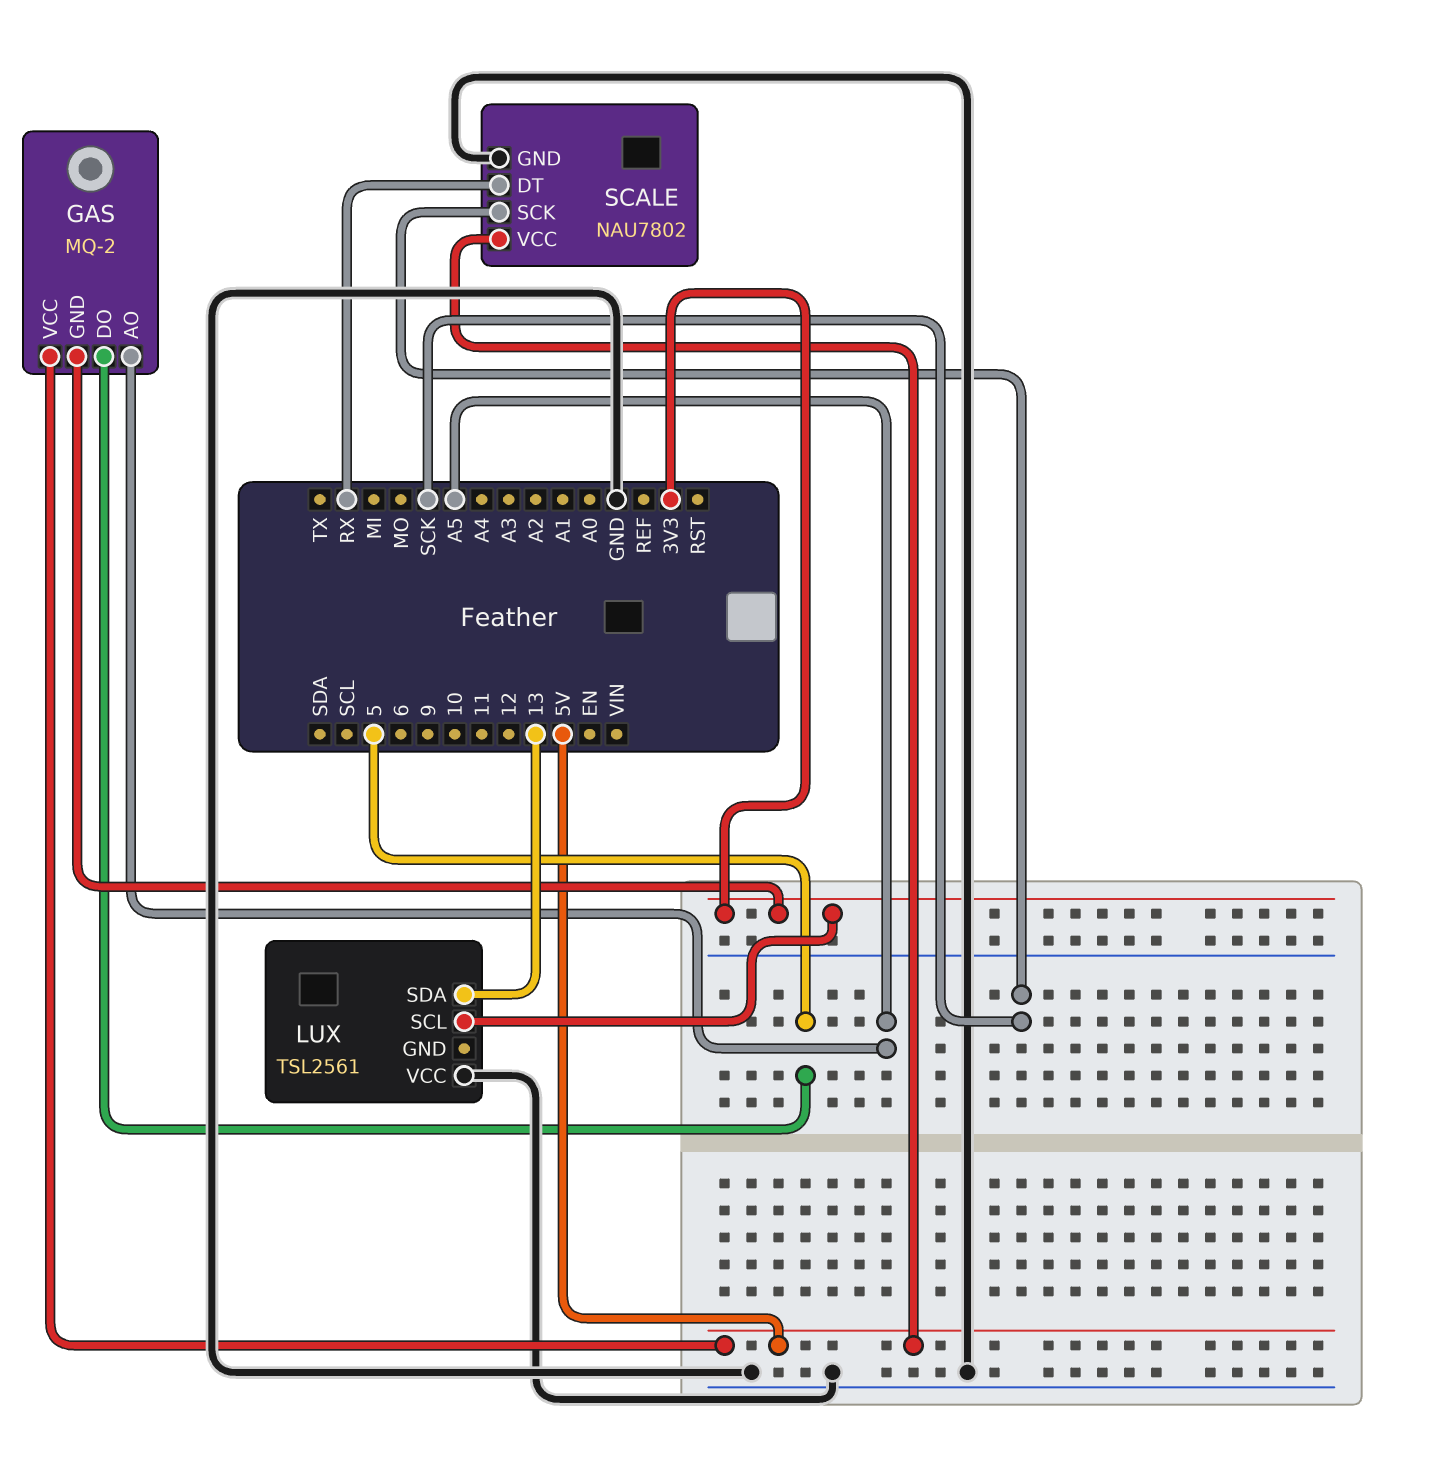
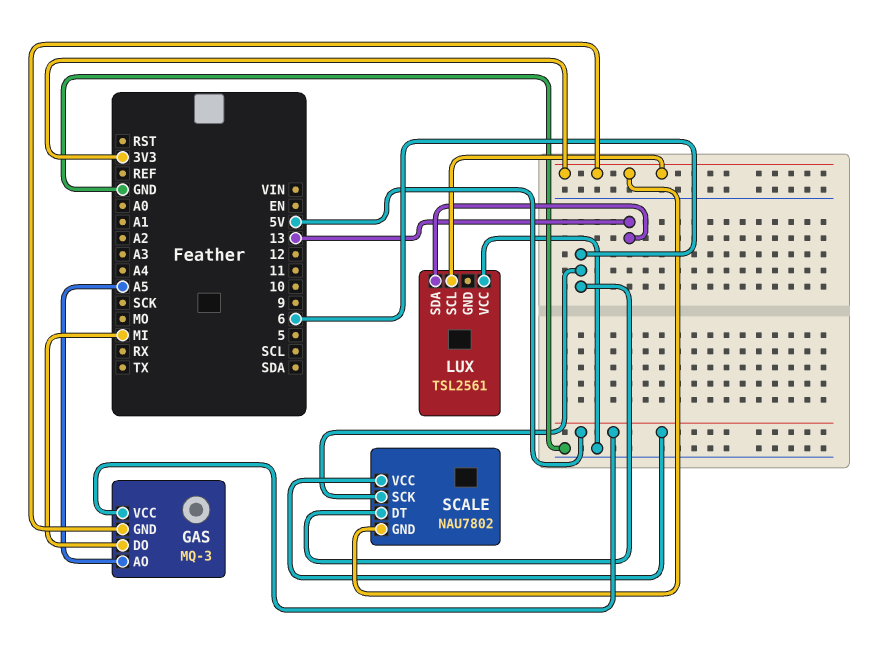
GAS: MQ-2 -> MQ-3
GAS pin DO: 5 -> MI
SCALE pin DT: RX -> 6
SCALE pin GND: GND -> 3V3
SCALE pin SCK: SCK -> 6

